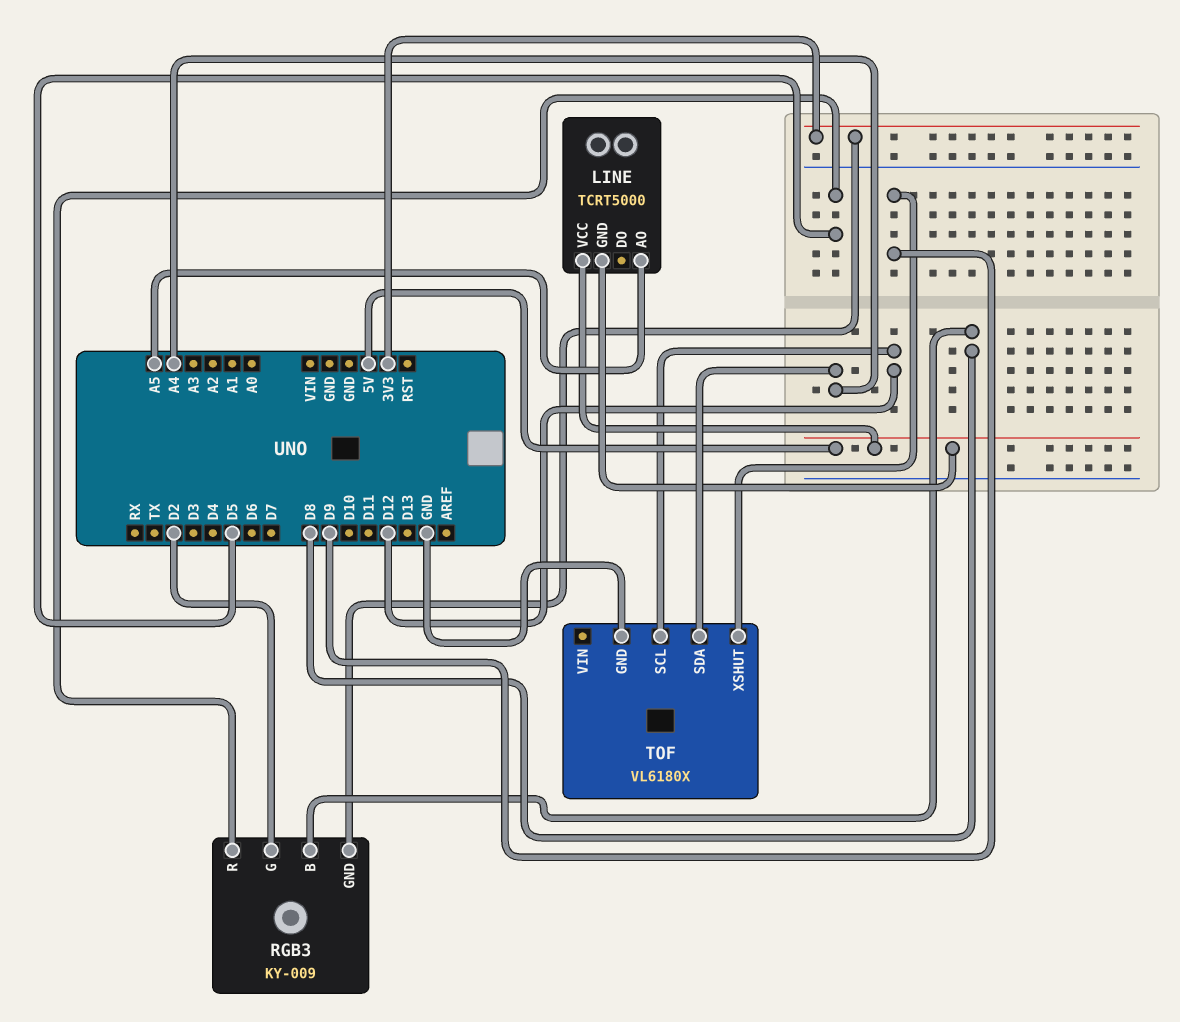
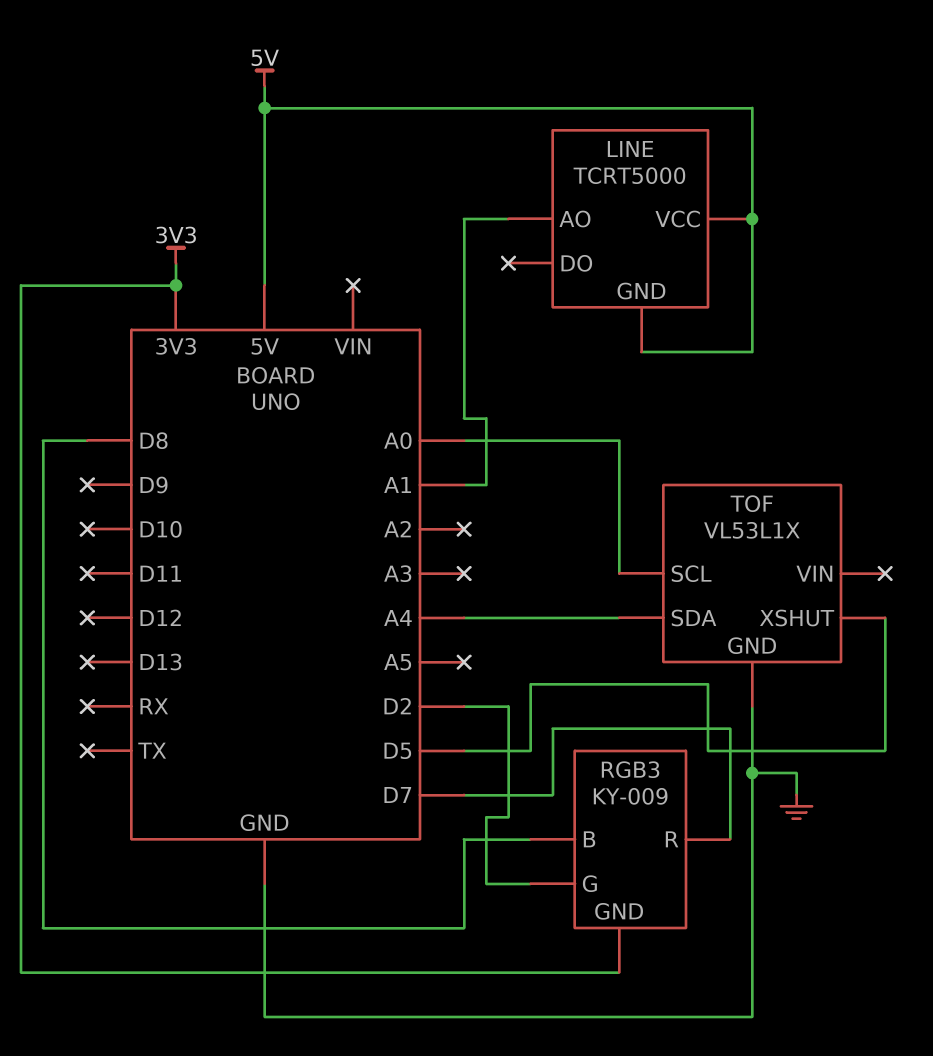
LINE pin AO: A5 -> A1
RGB3 pin R: D5 -> D7
TOF: VL6180X -> VL53L1X
TOF pin SCL: D12 -> A0
TOF pin XSHUT: D9 -> D5

